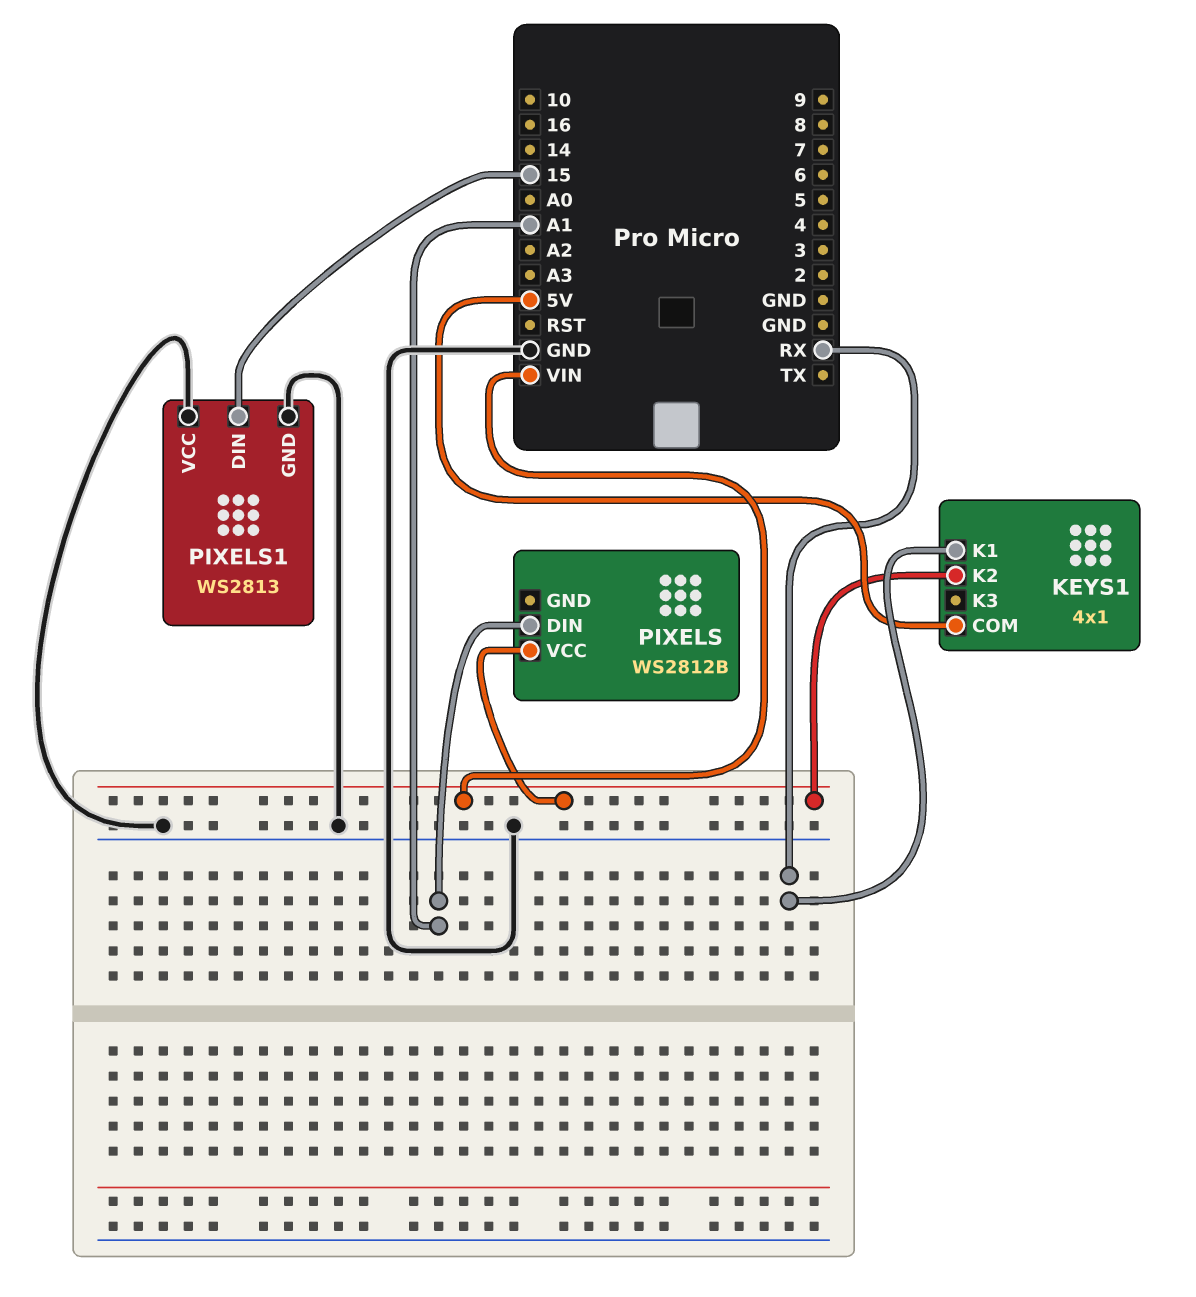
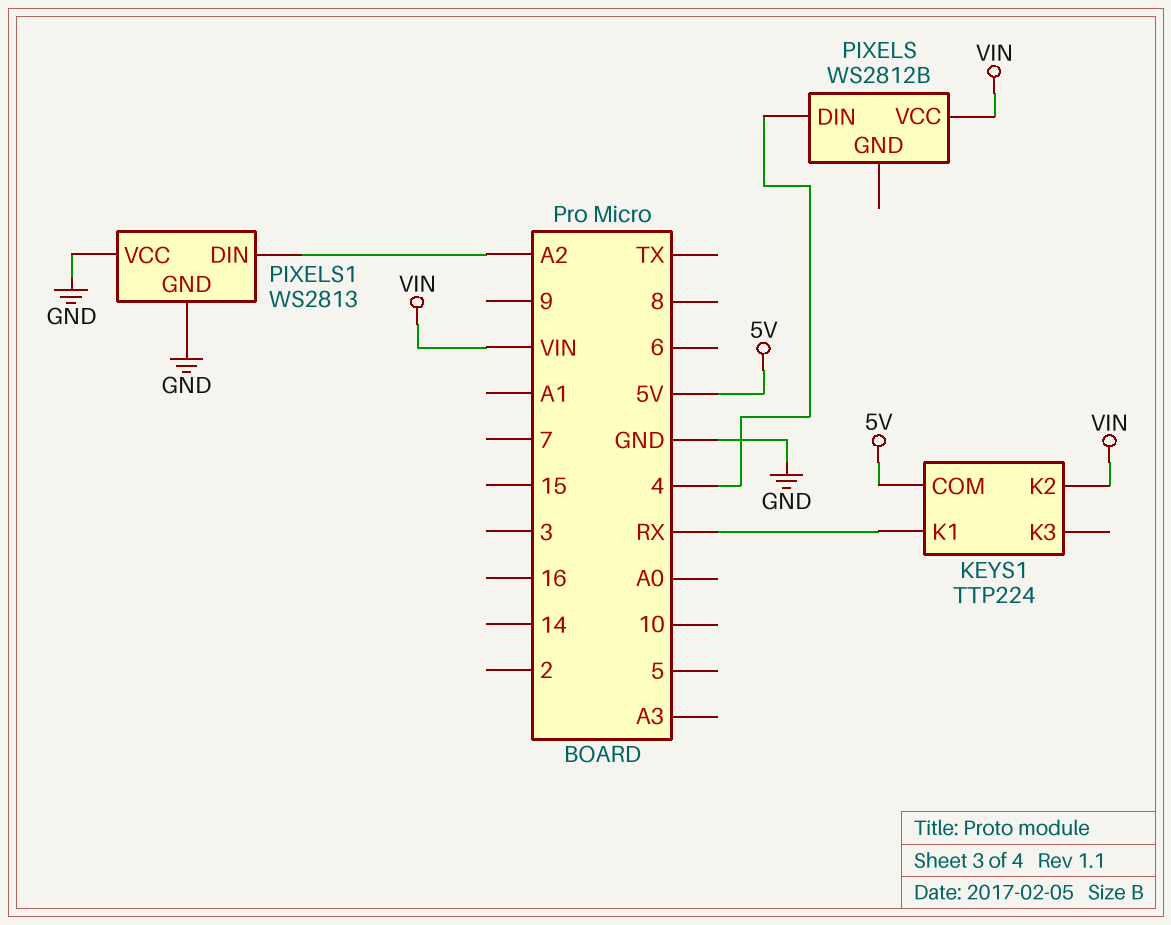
KEYS1: 4x1 -> TTP224
PIXELS pin DIN: A1 -> 4
PIXELS1 pin DIN: 15 -> A2

